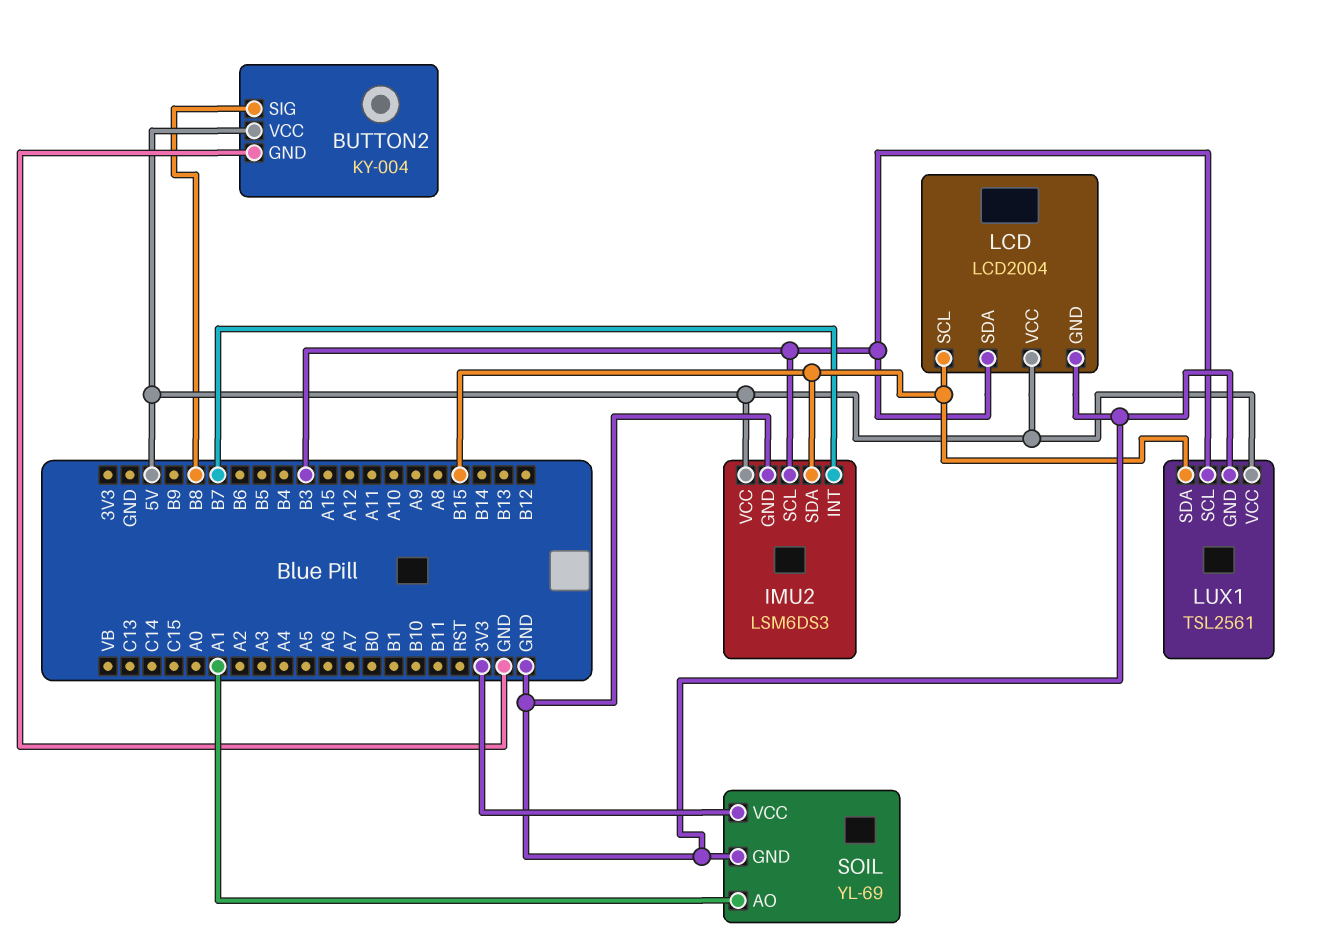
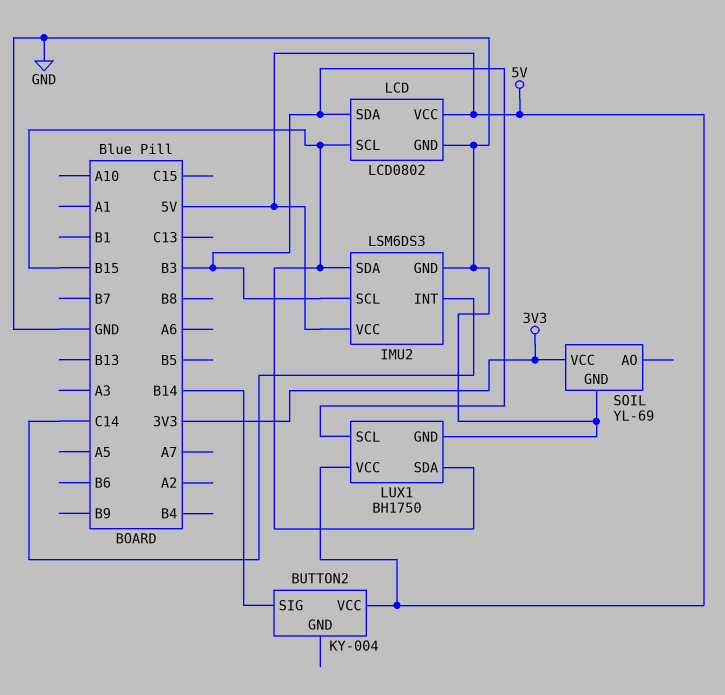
BUTTON2 pin GND: GND -> none
BUTTON2 pin SIG: B8 -> B14
IMU2 pin INT: B7 -> C14
LCD: LCD2004 -> LCD0802
LUX1: TSL2561 -> BH1750
SOIL pin AO: A1 -> none

